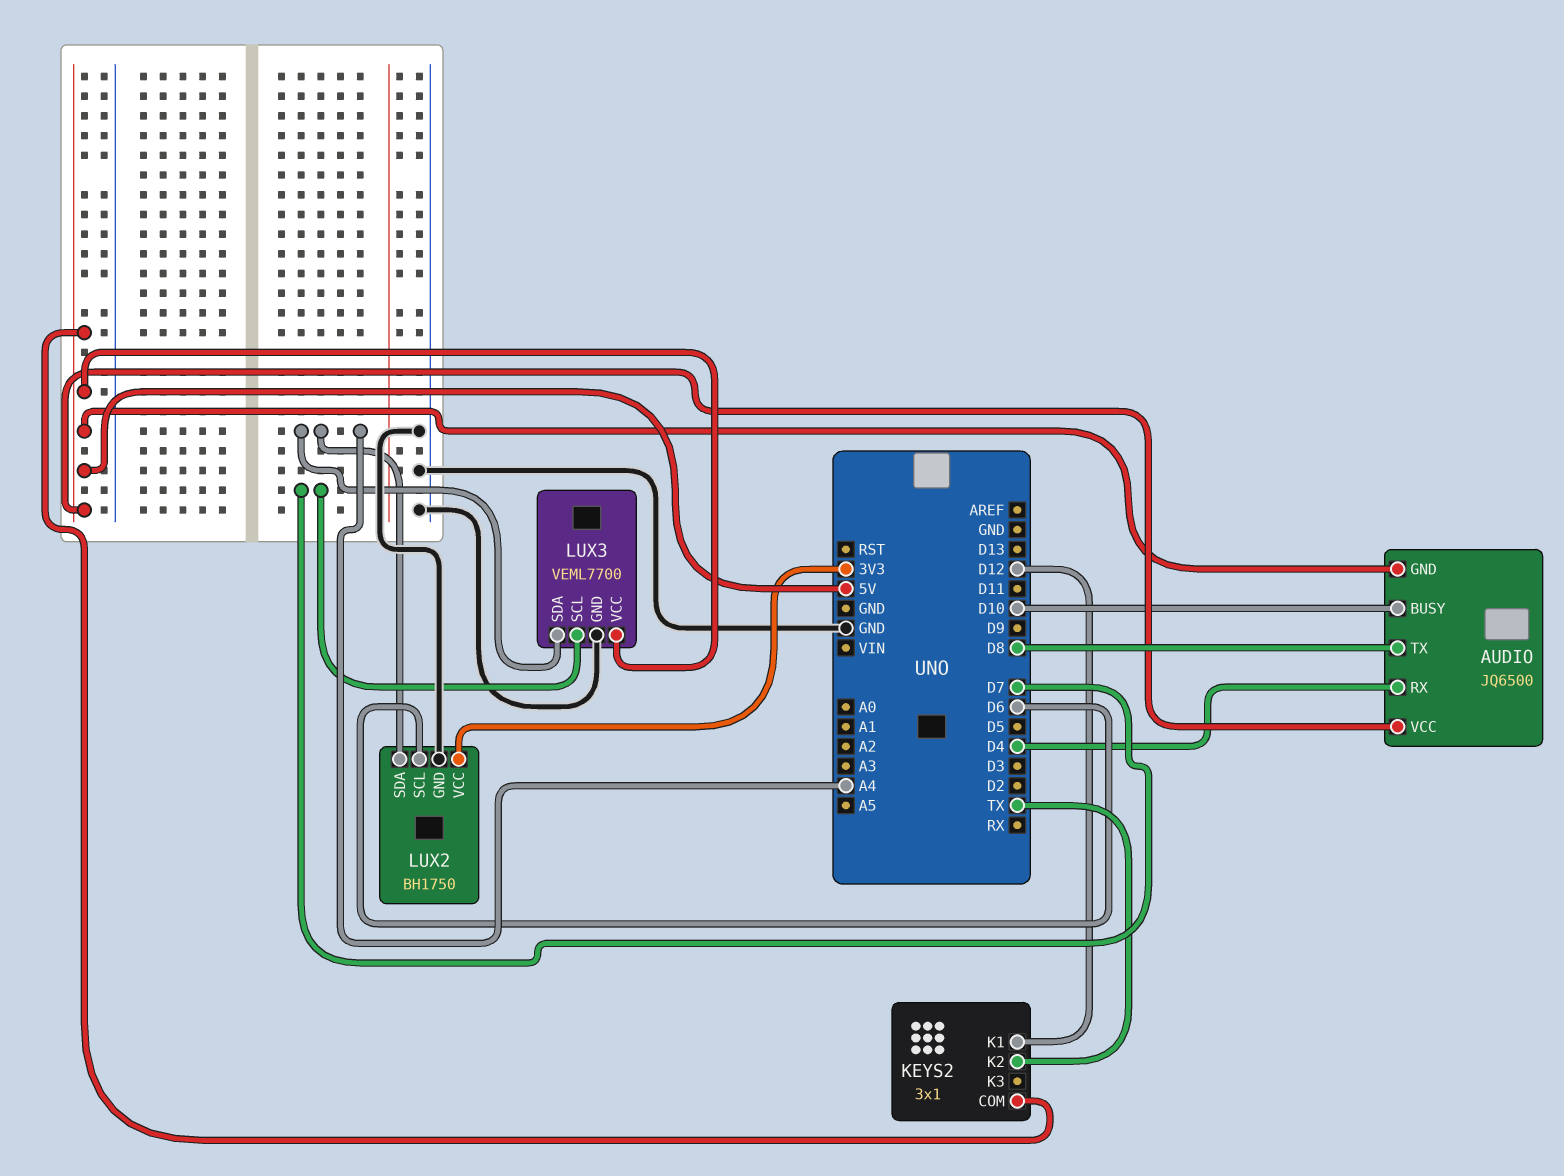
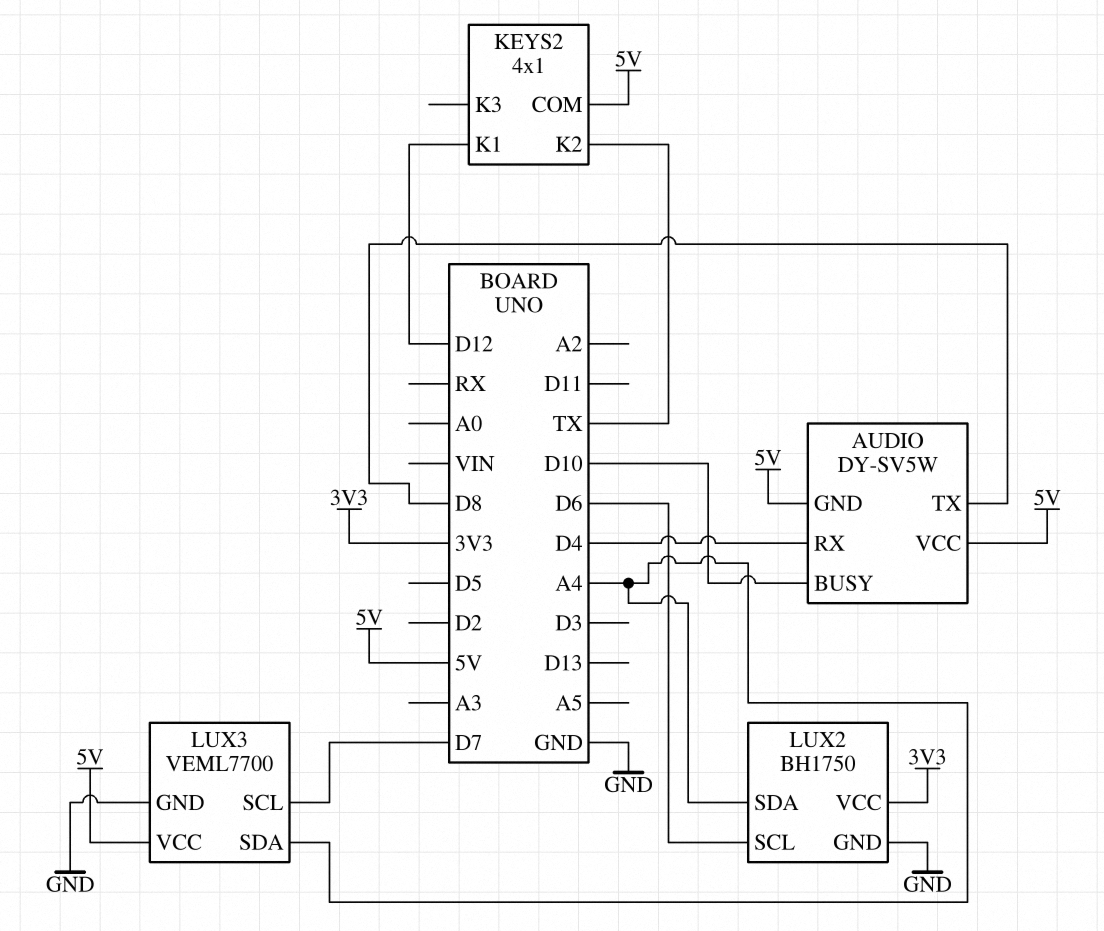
AUDIO: JQ6500 -> DY-SV5W
KEYS2: 3x1 -> 4x1

